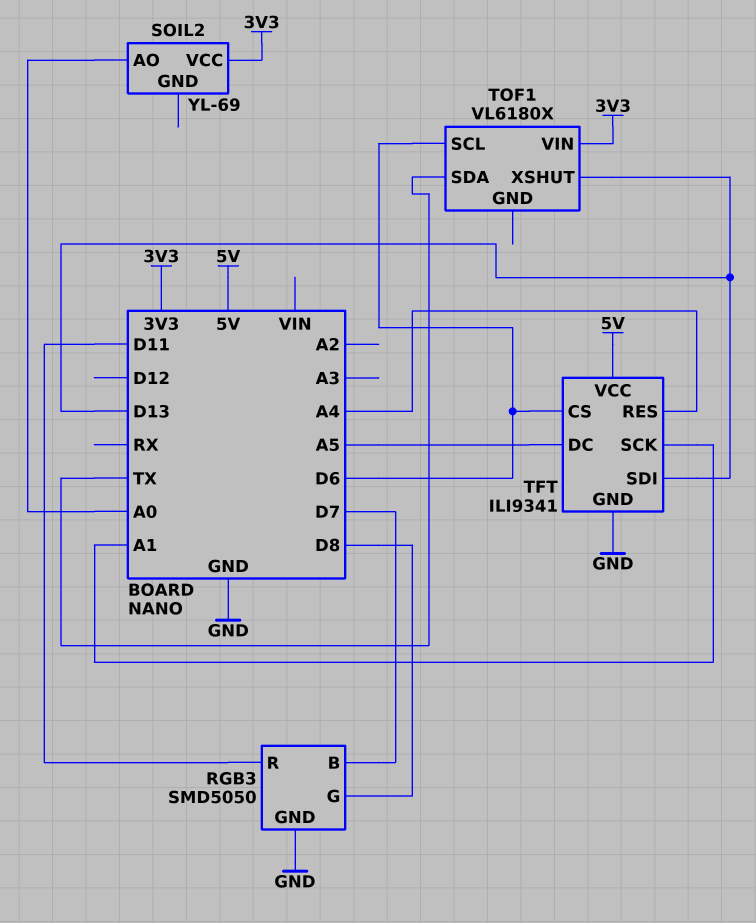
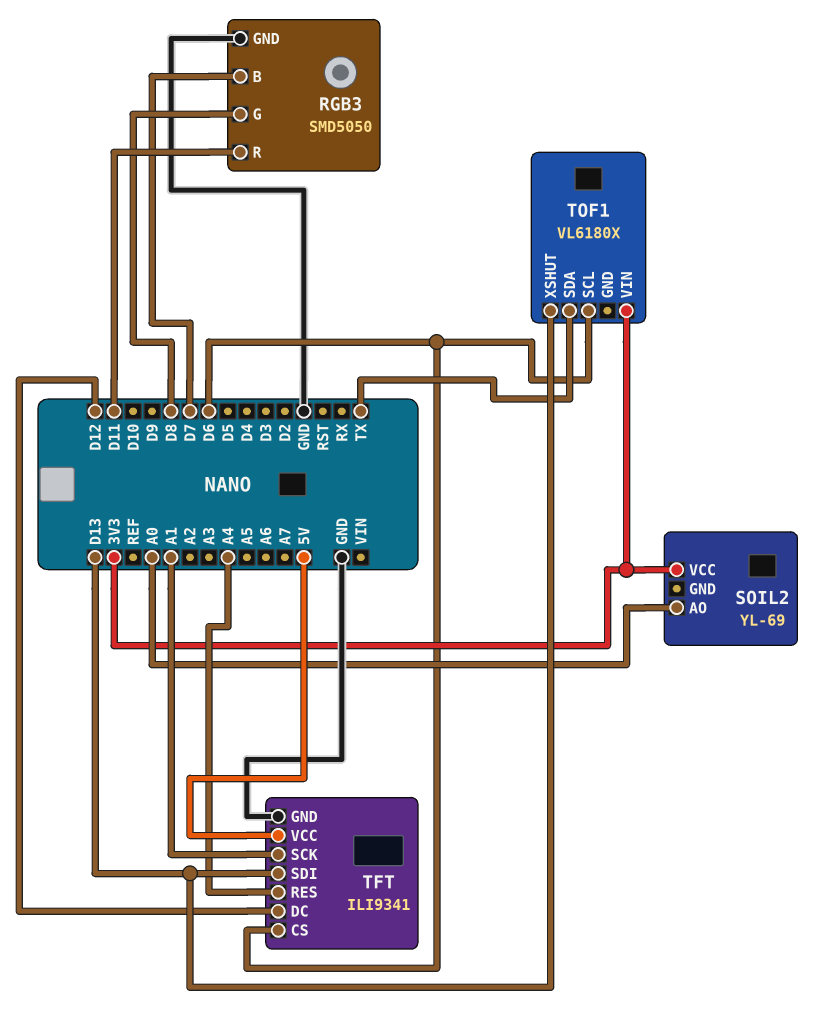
TFT pin DC: A5 -> D12

